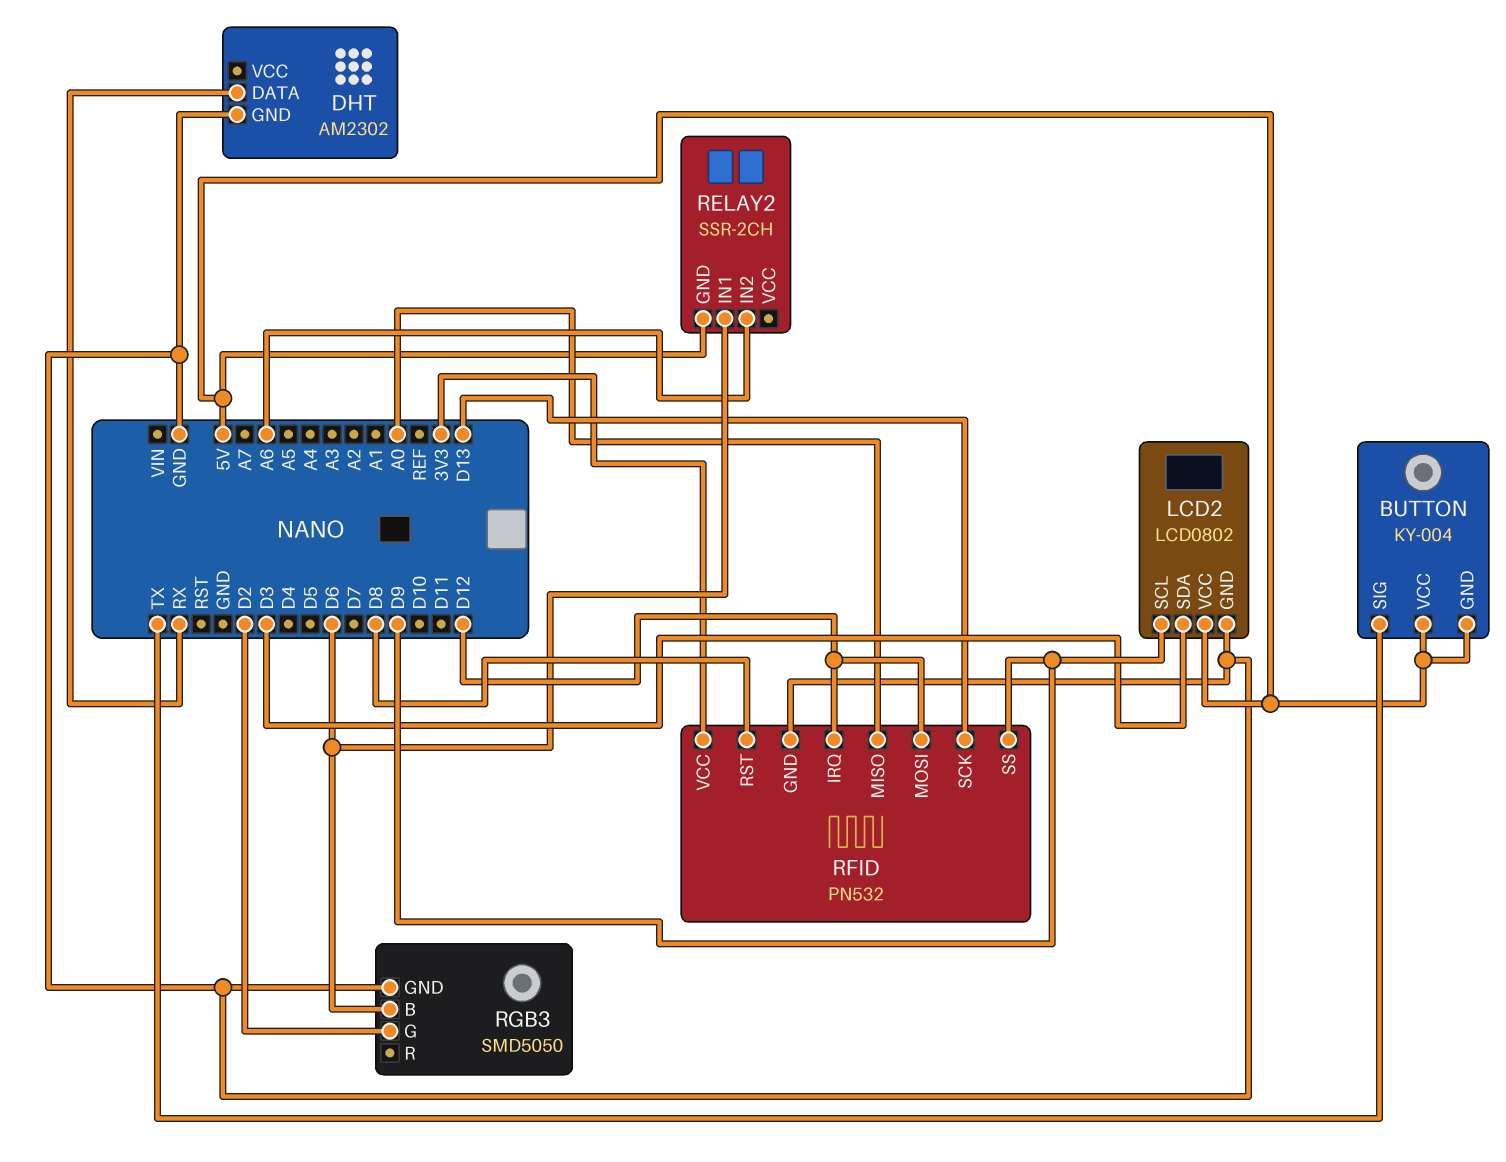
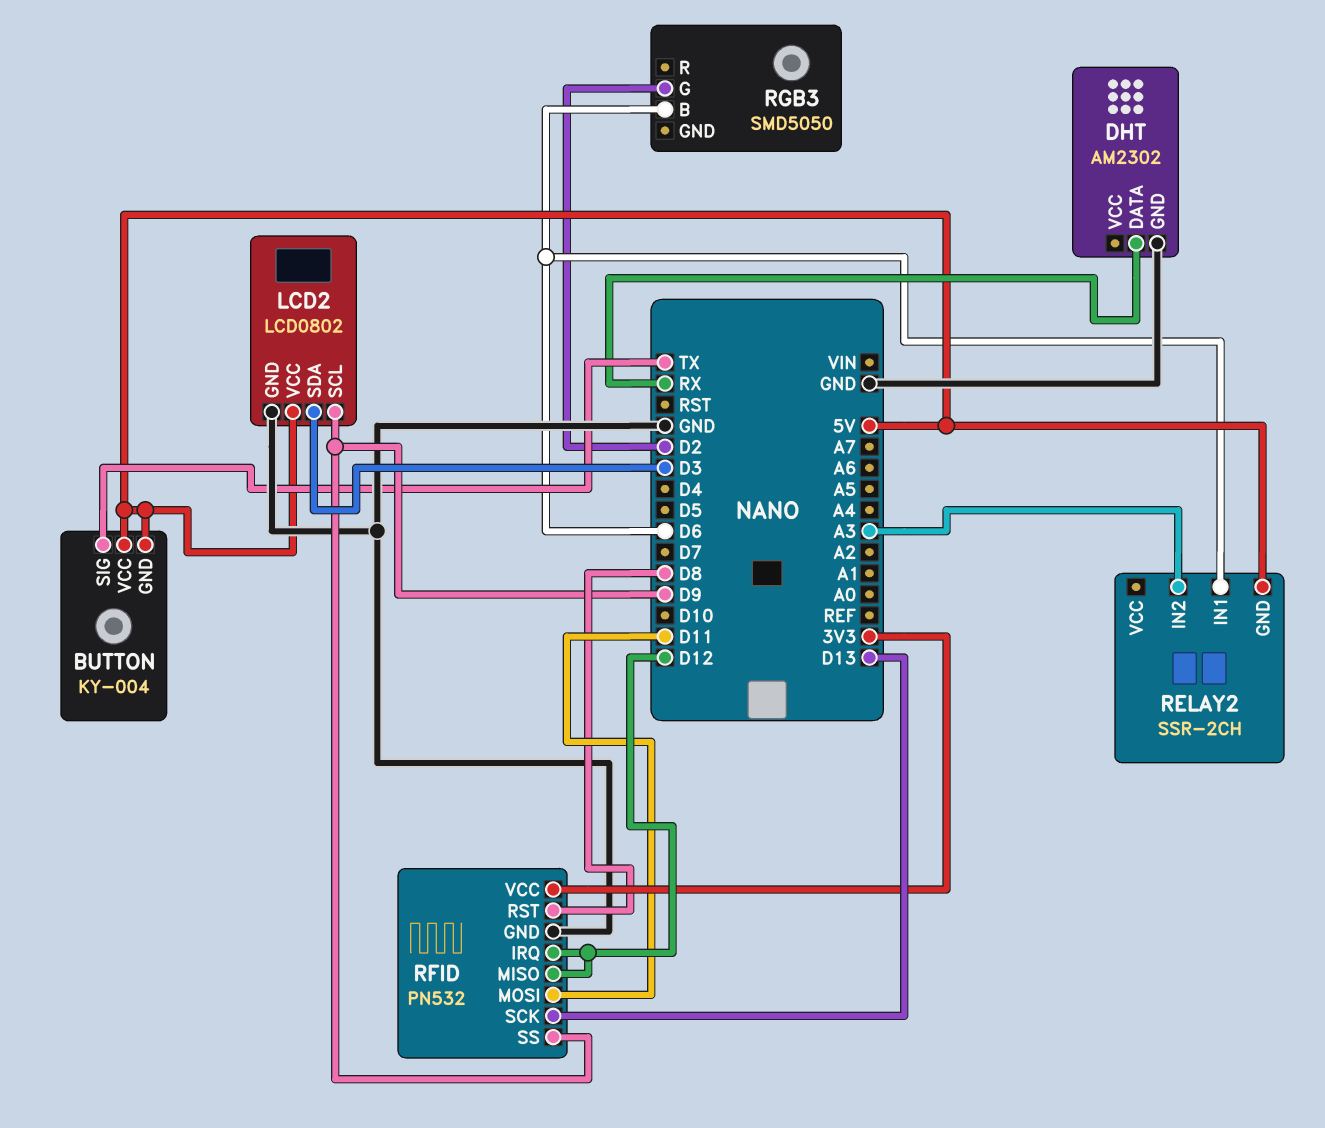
RELAY2 pin IN2: A6 -> A3
RFID pin MISO: A0 -> D12
RFID pin MOSI: D12 -> D11
RGB3 pin GND: GND -> none

